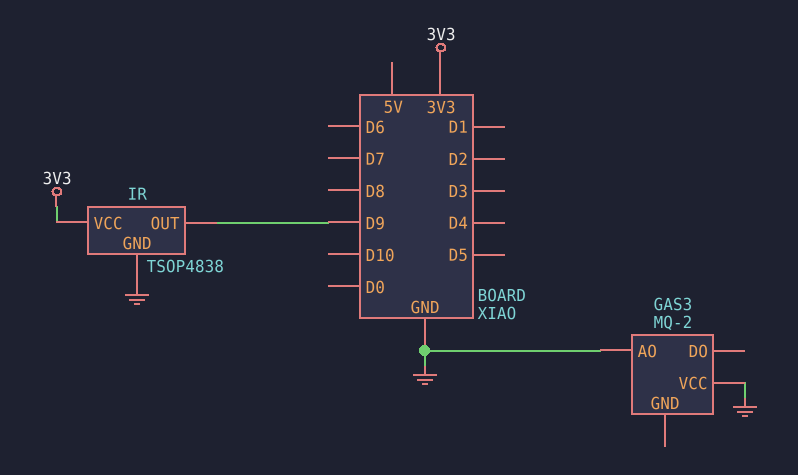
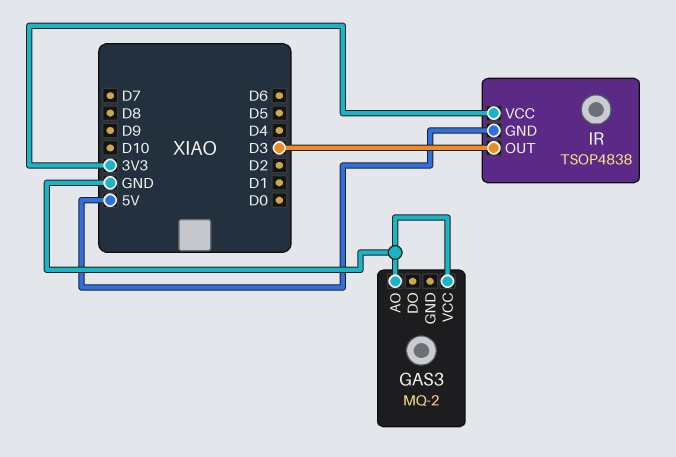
IR pin GND: GND -> 5V
IR pin OUT: D9 -> D3

